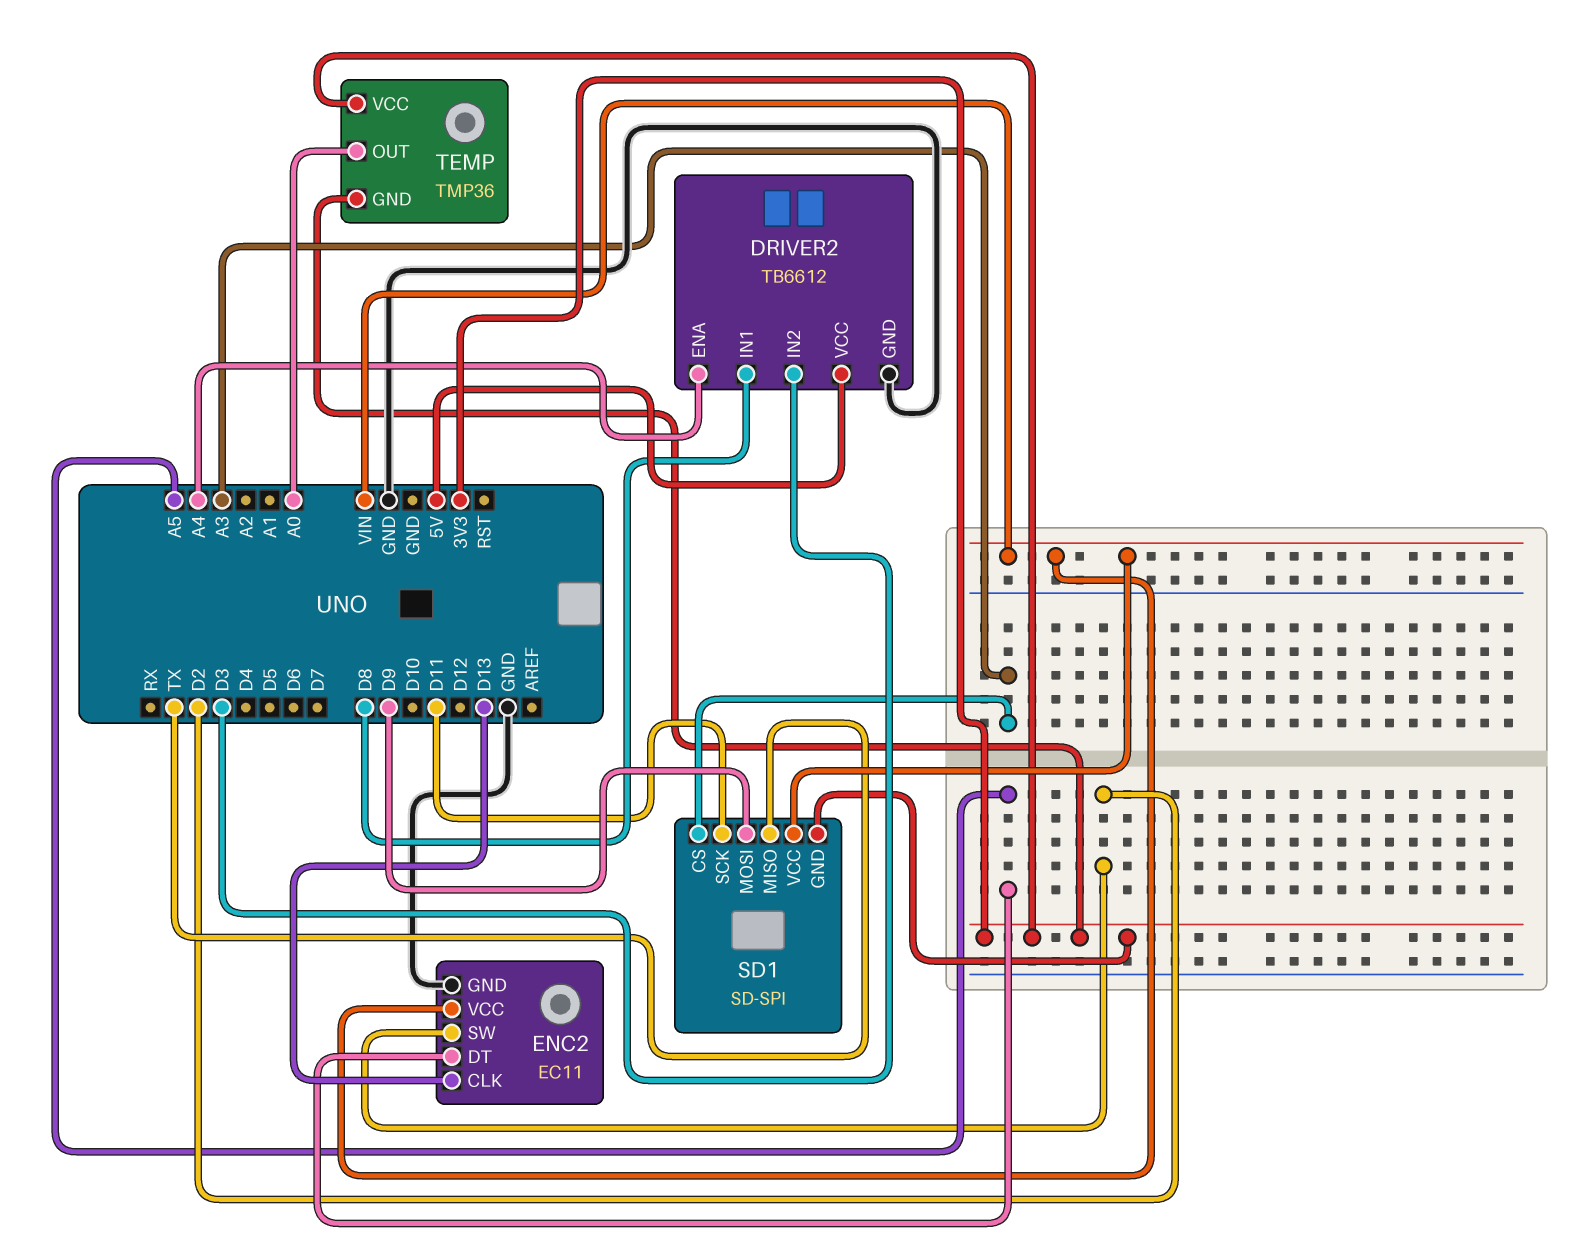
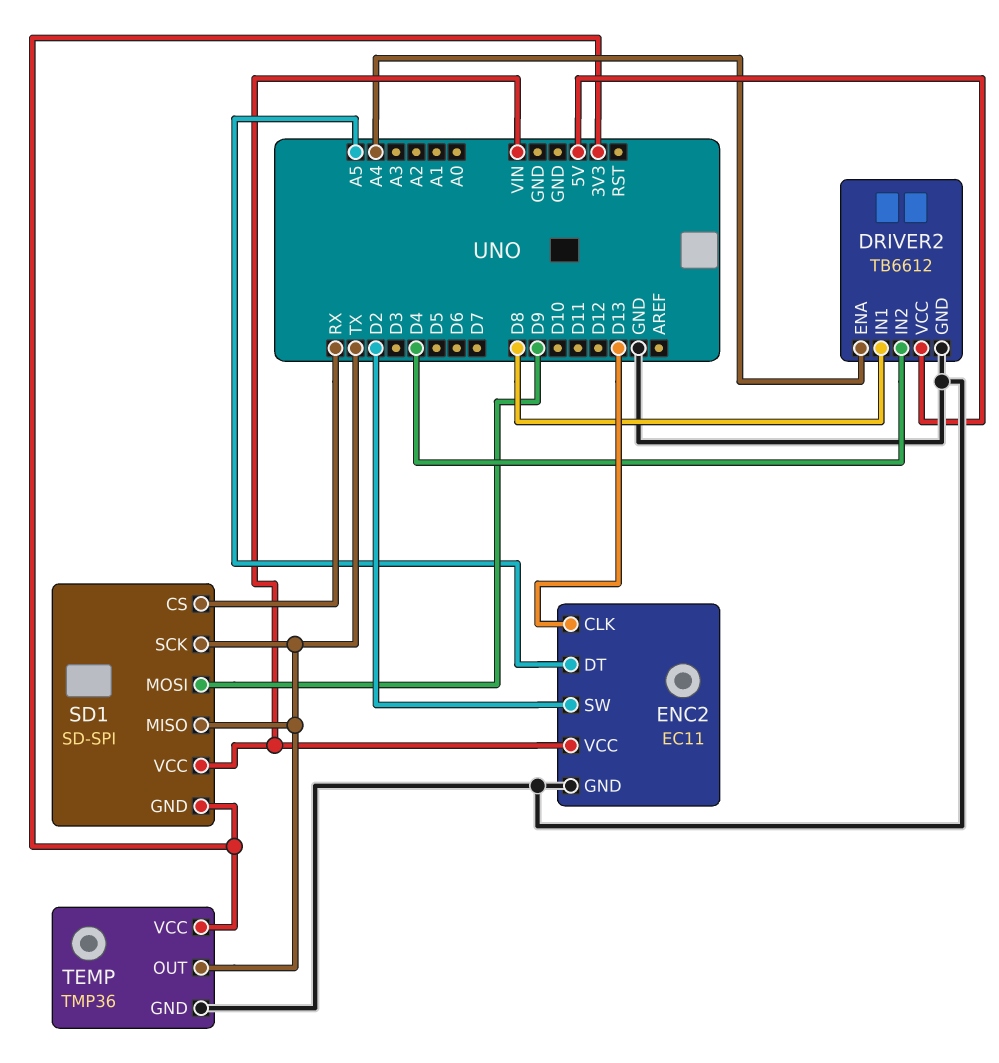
DRIVER2 pin IN2: D3 -> D4
SD1 pin CS: A3 -> RX
SD1 pin SCK: D11 -> TX
TEMP pin GND: 3V3 -> GND
TEMP pin OUT: A0 -> TX

